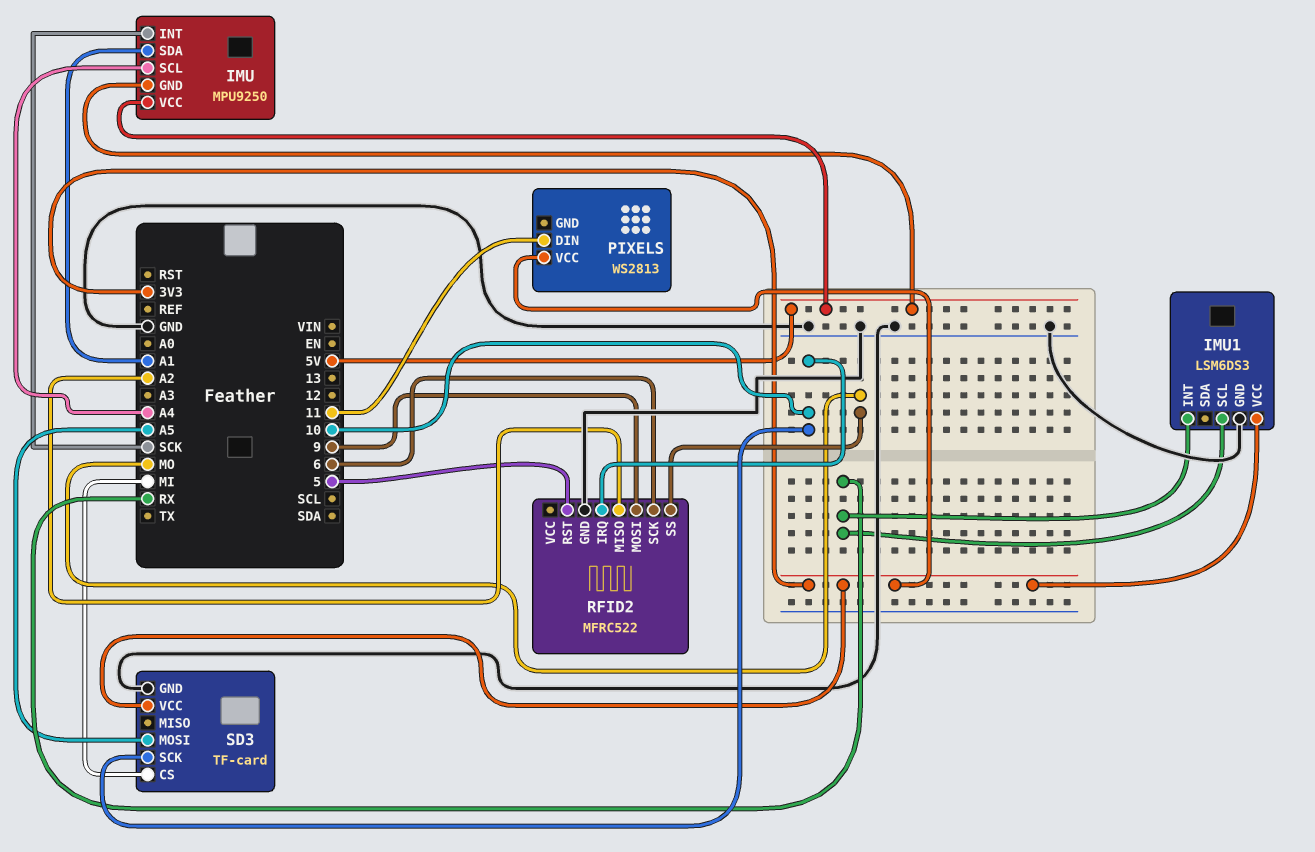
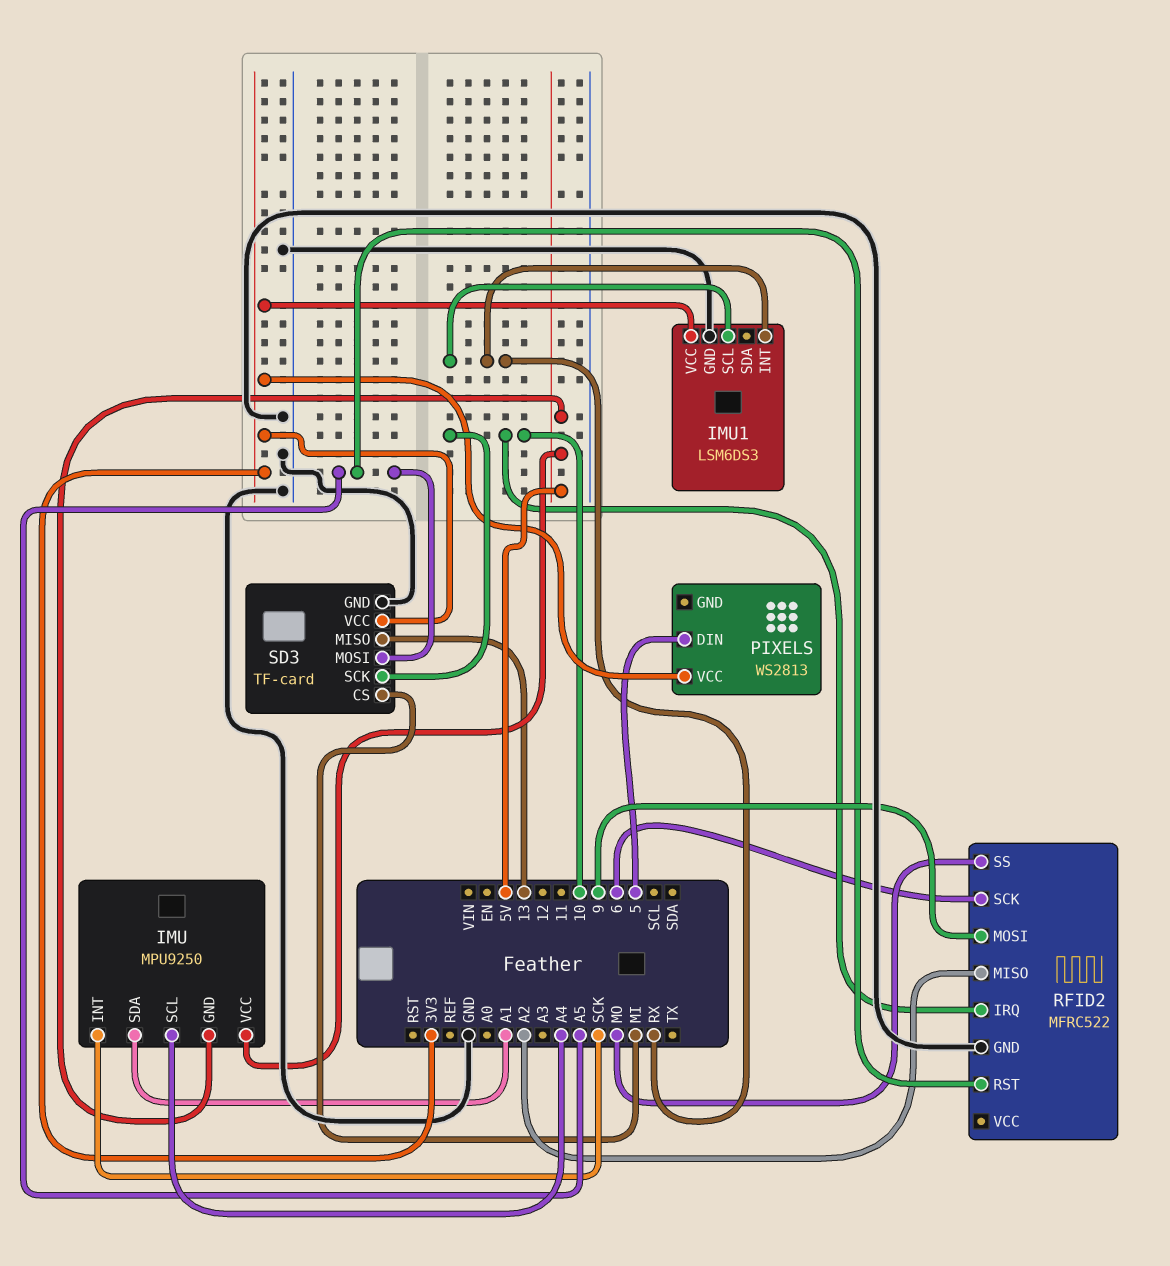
PIXELS pin DIN: 11 -> 5
RFID2 pin RST: 5 -> A5
SD3 pin MISO: none -> 13

